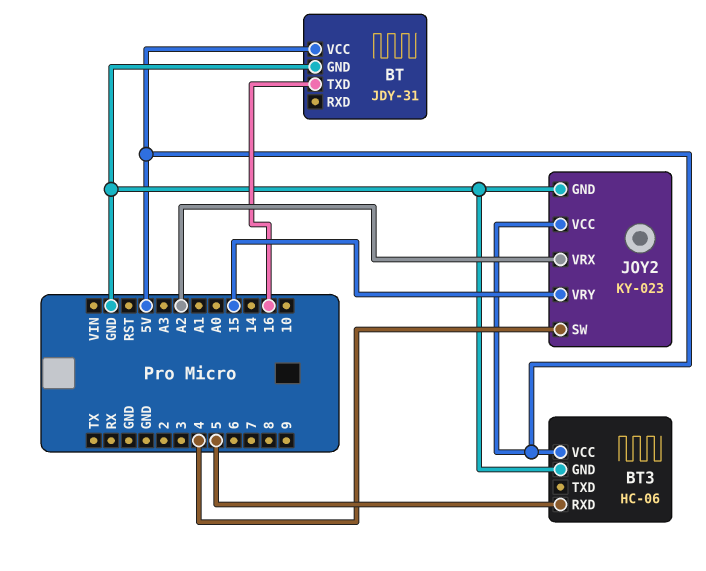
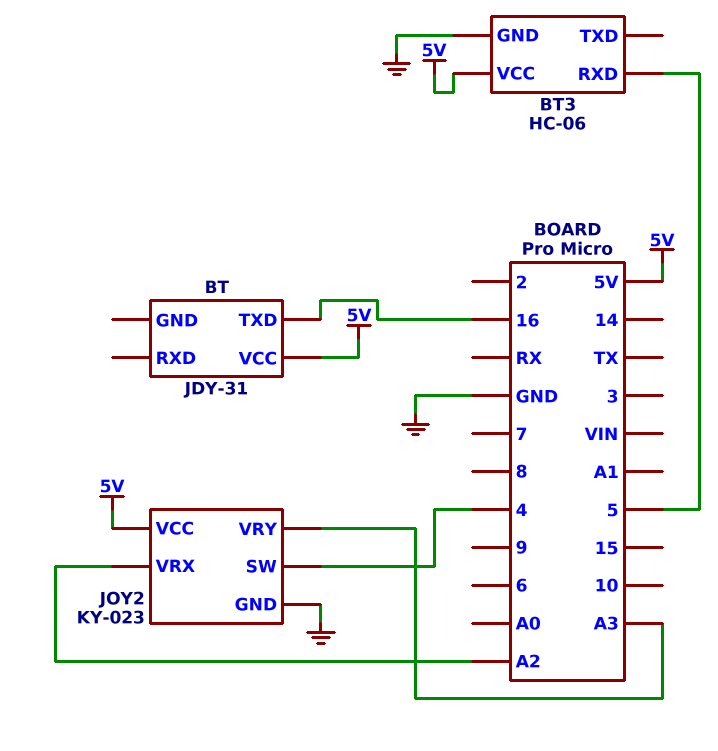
BT pin GND: GND -> none
JOY2 pin VRY: 15 -> A3

